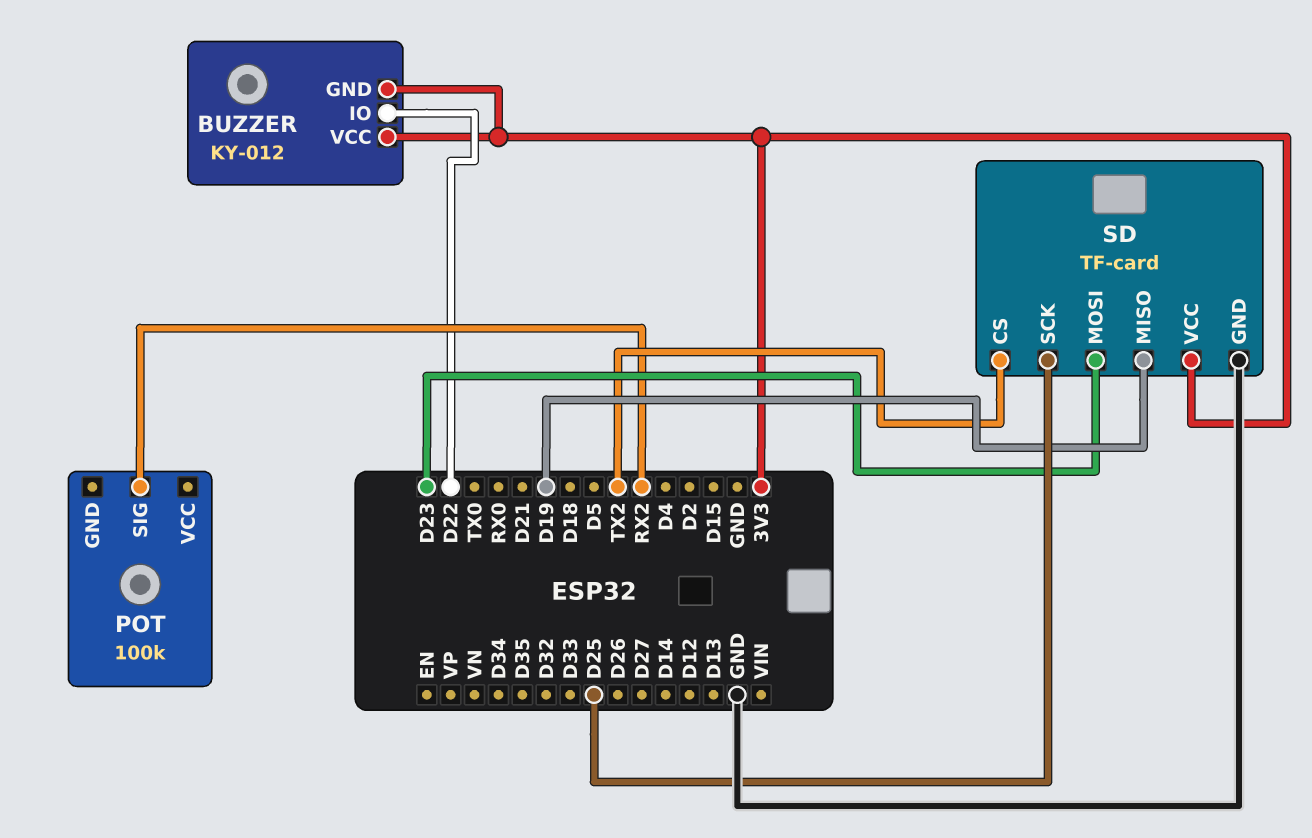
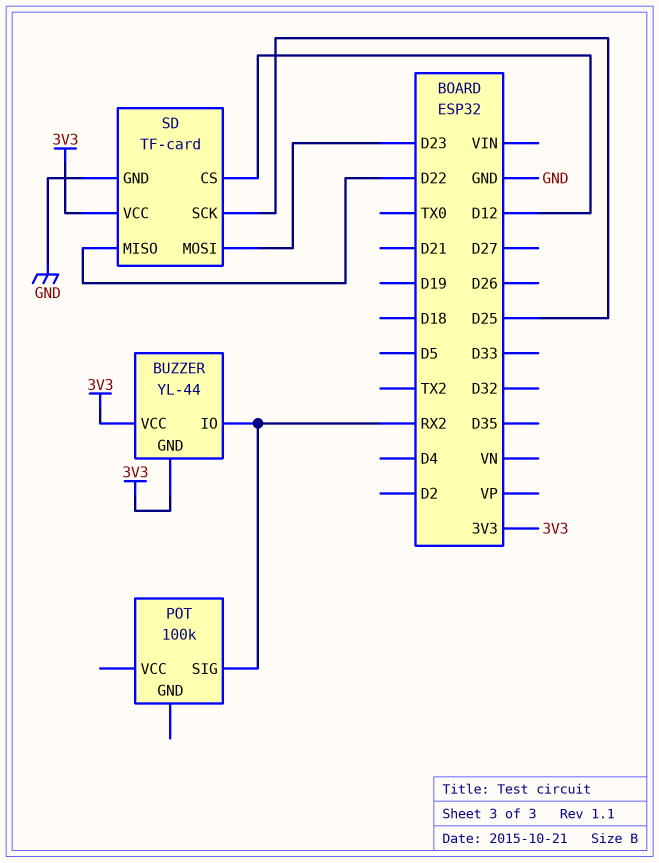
BUZZER: KY-012 -> YL-44
BUZZER pin IO: D22 -> RX2
SD pin CS: TX2 -> D12
SD pin MISO: D19 -> D22

